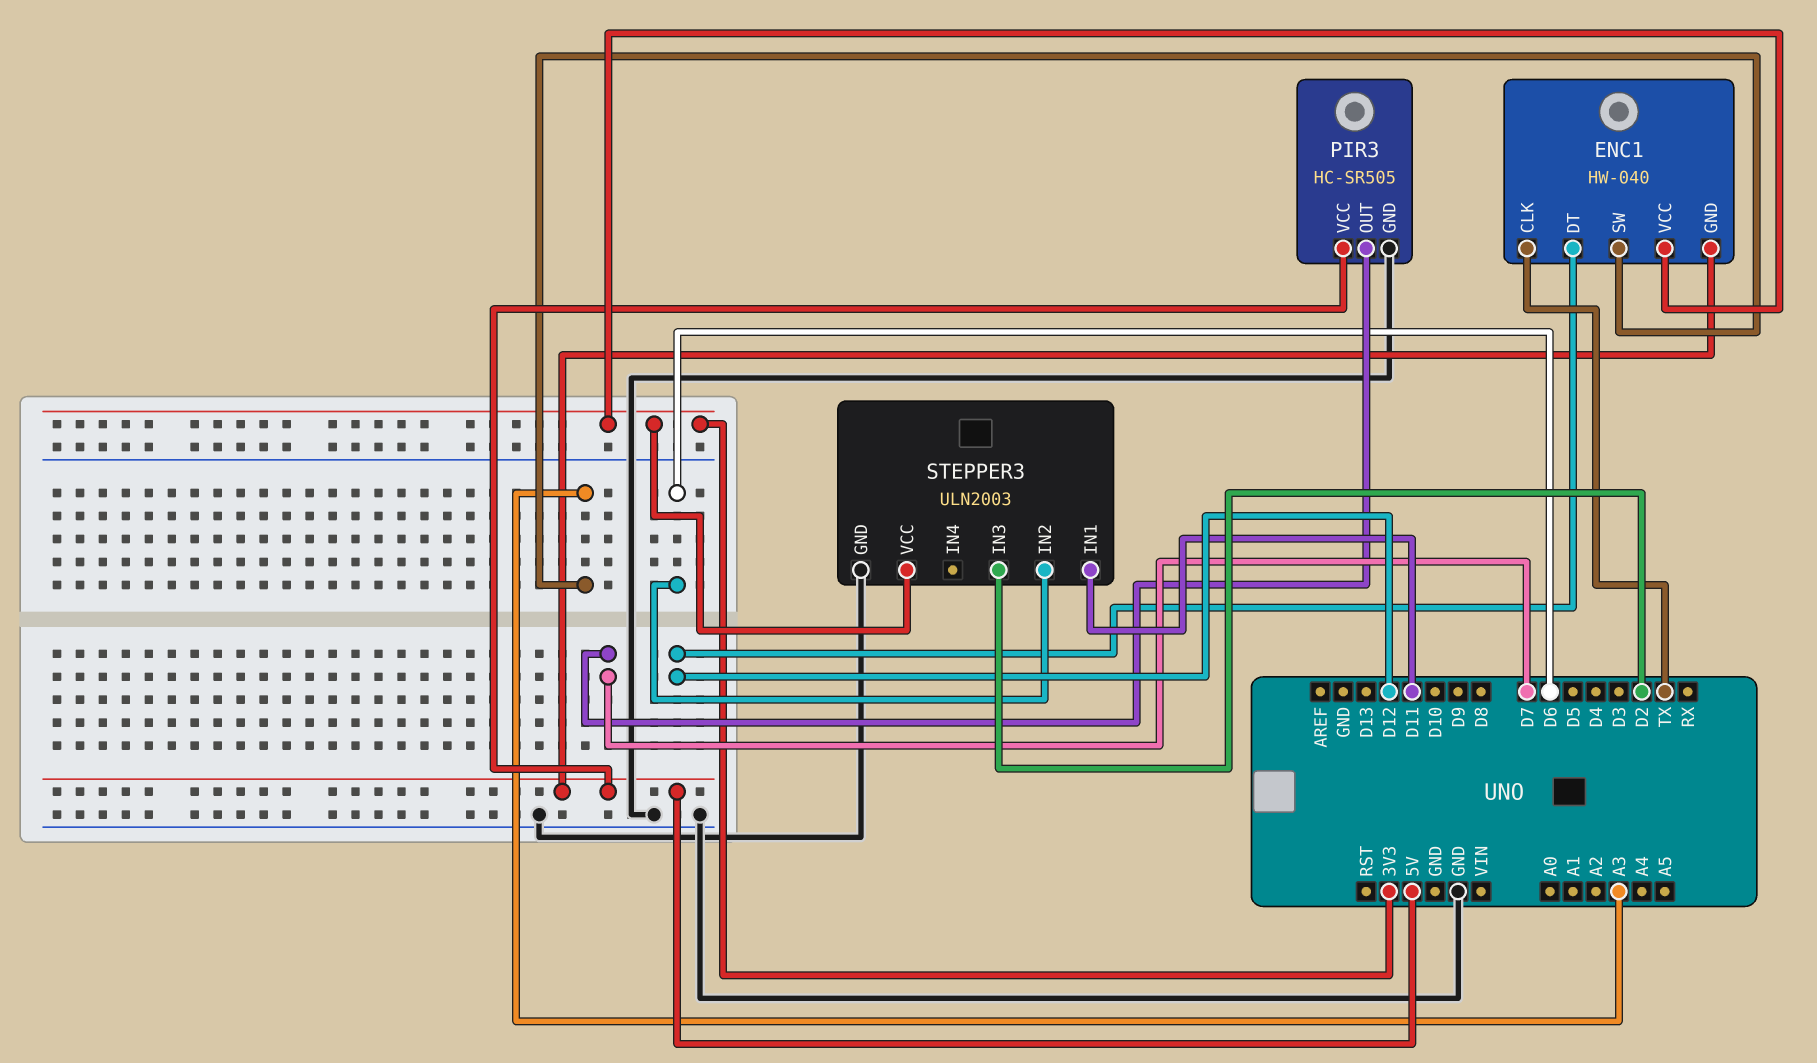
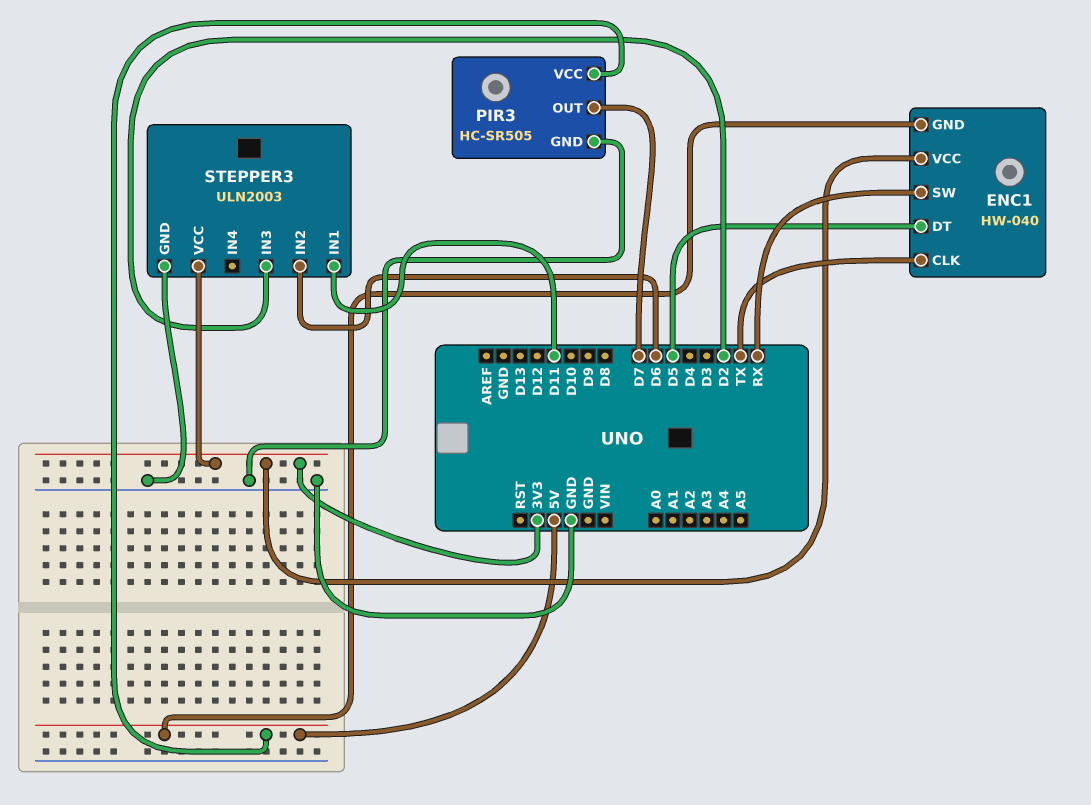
ENC1 pin DT: D12 -> D5
ENC1 pin SW: A3 -> RX

